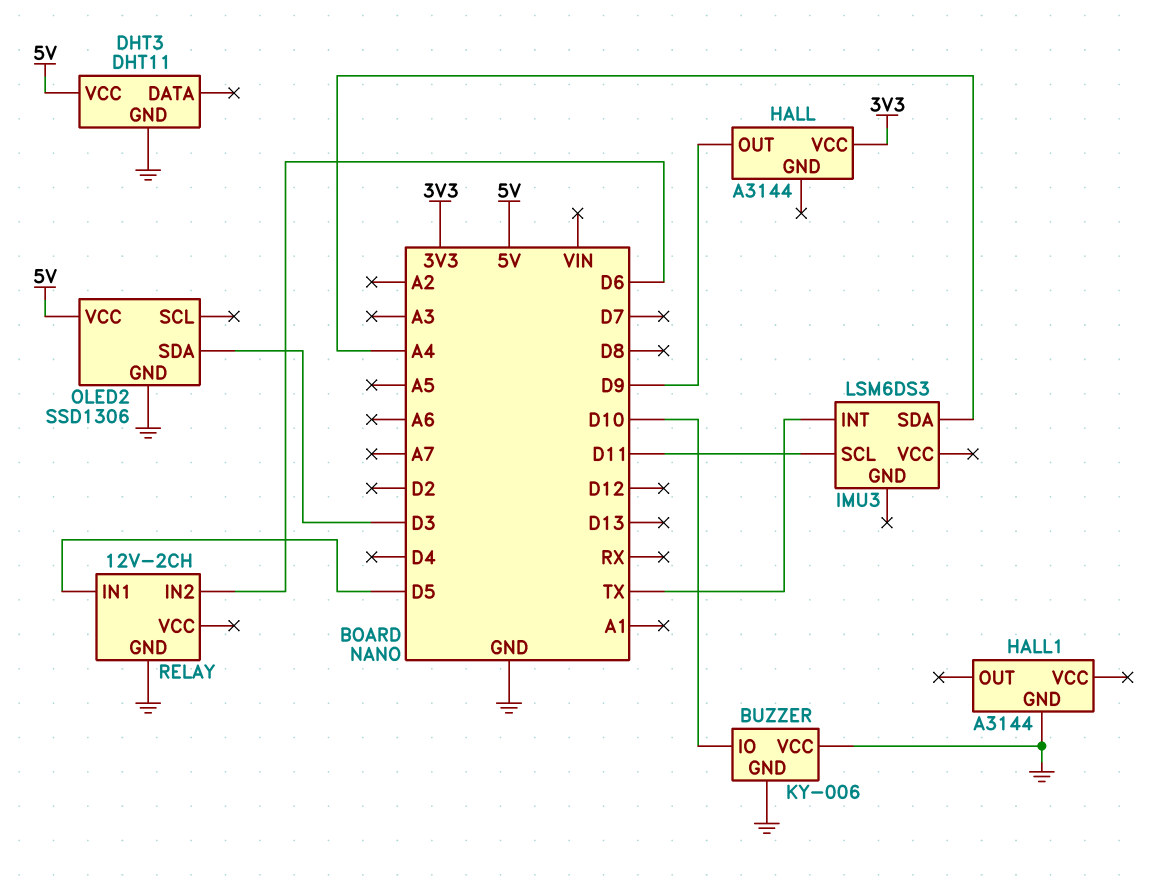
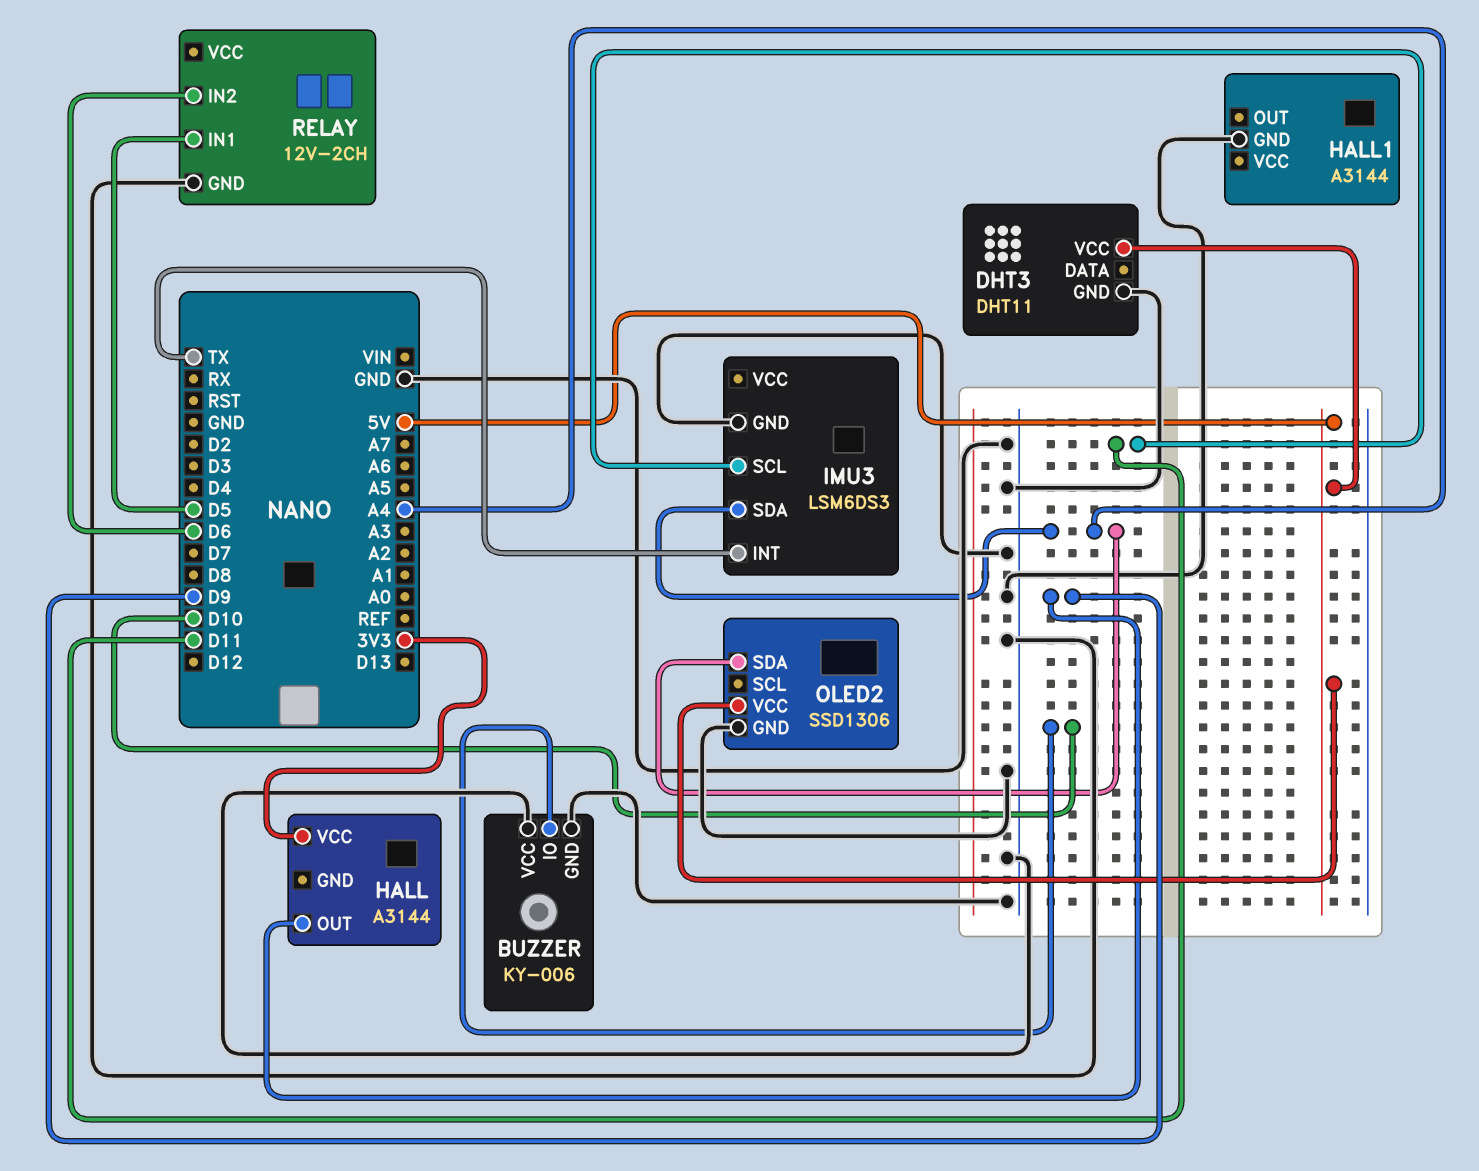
IMU3 pin GND: none -> GND
OLED2 pin SDA: D3 -> A4

